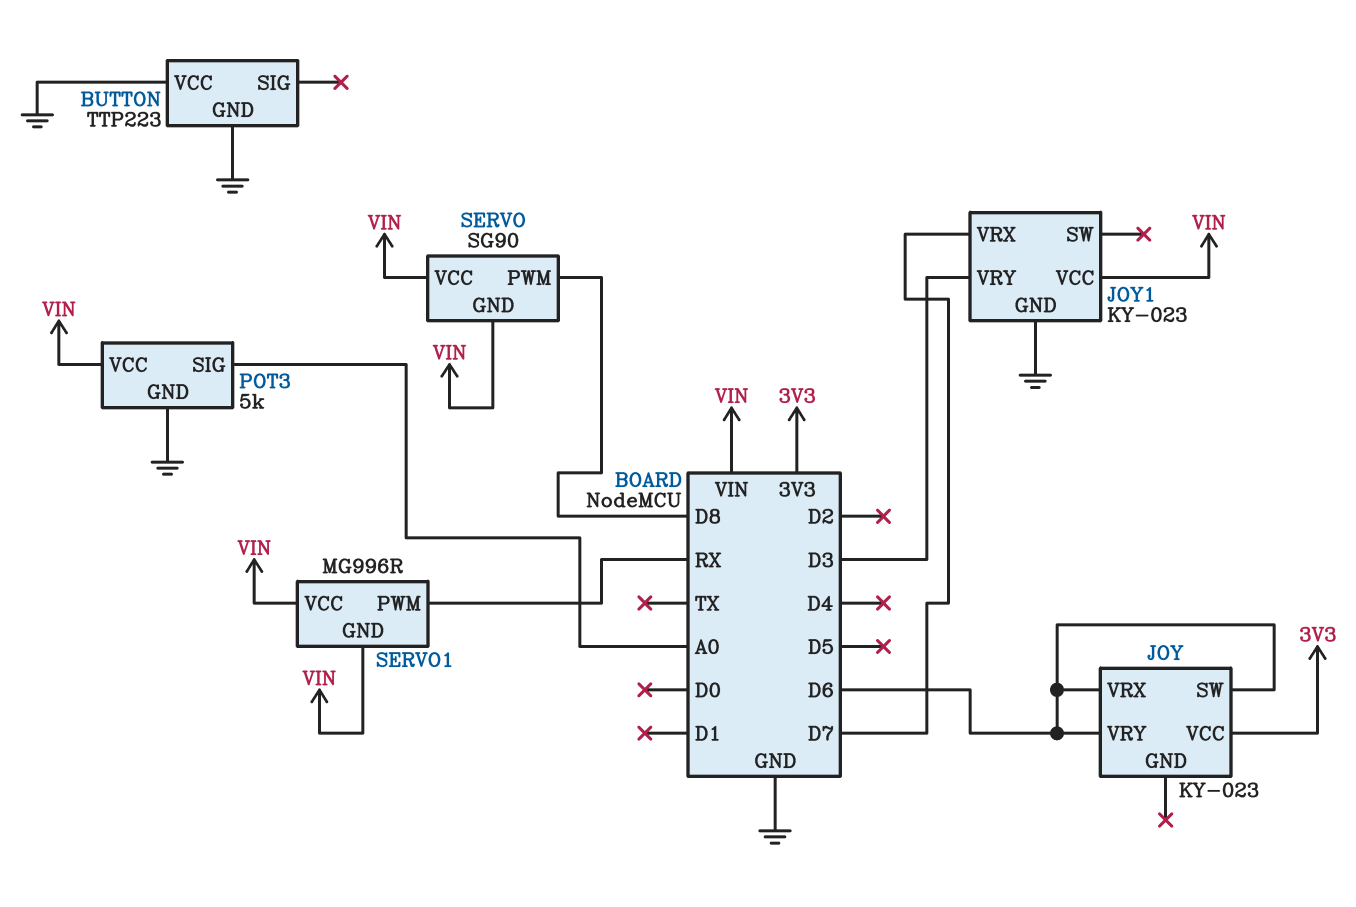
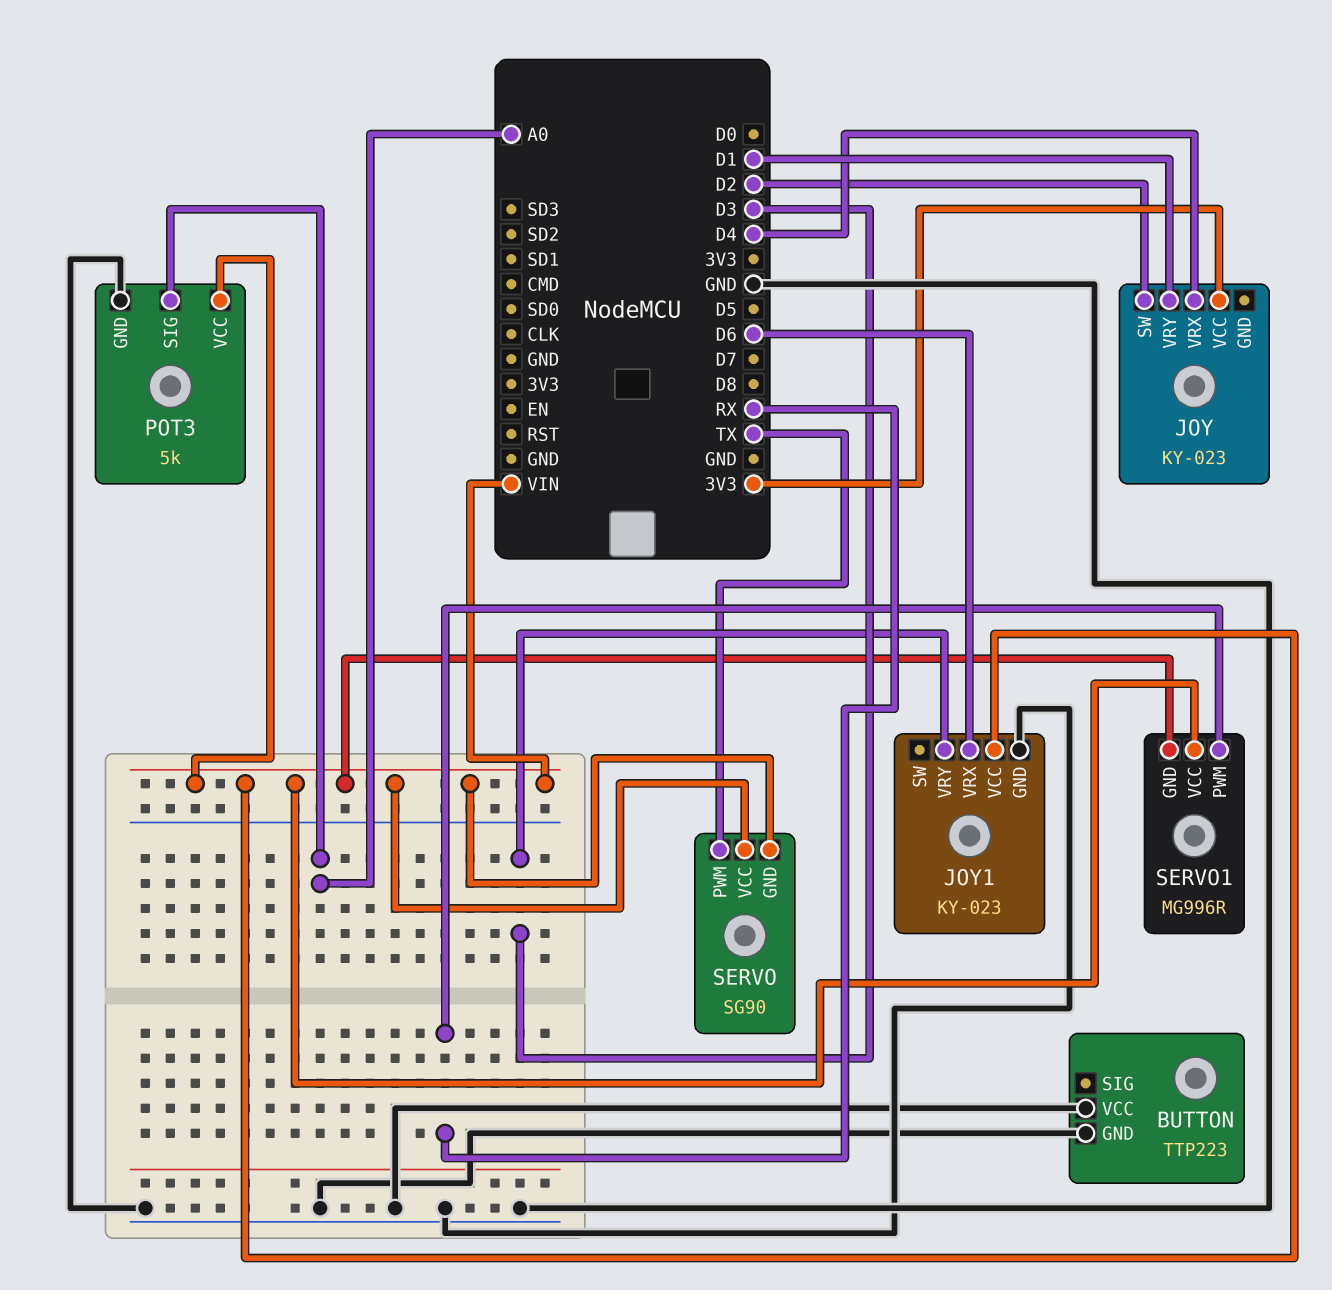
JOY pin SW: D6 -> D2
JOY pin VRX: D6 -> D4
JOY pin VRY: D6 -> D1
JOY1 pin VRX: D7 -> D6
SERVO pin PWM: D8 -> TX

